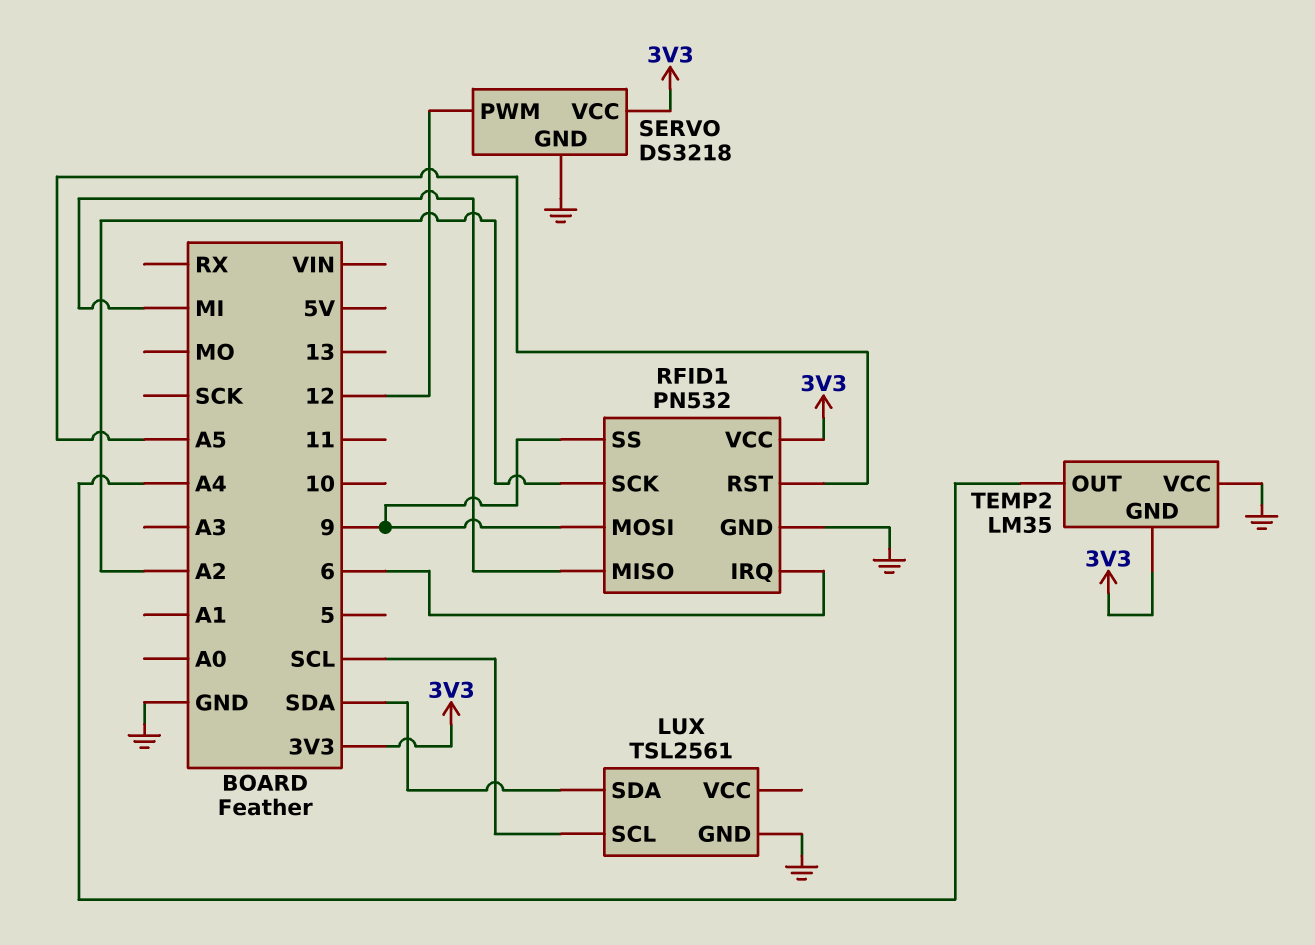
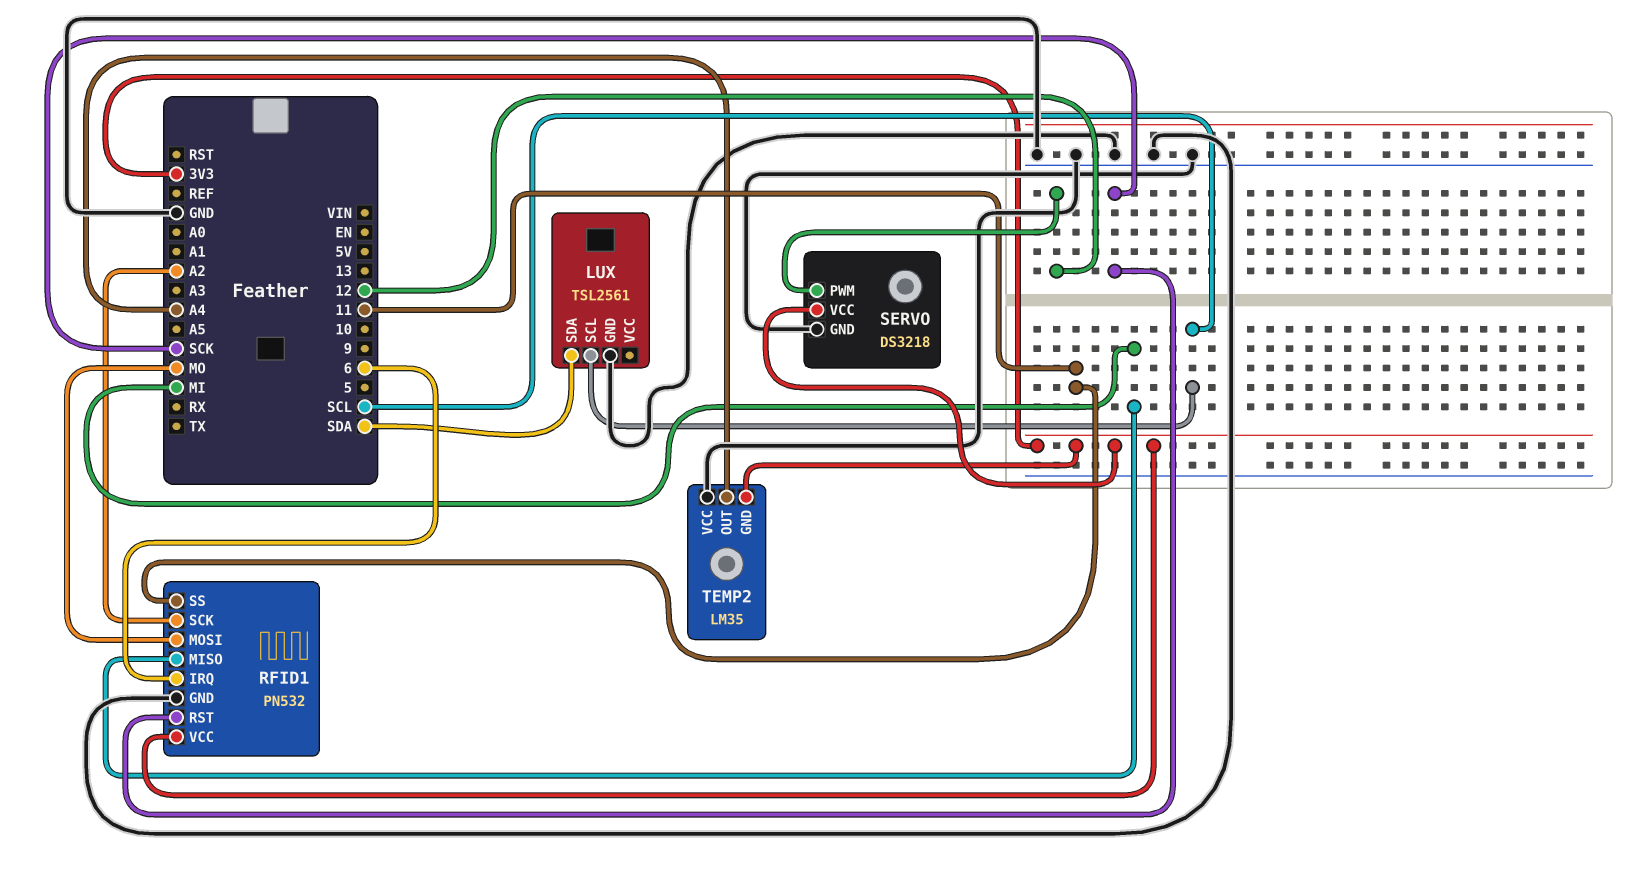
RFID1 pin MOSI: 9 -> MO
RFID1 pin RST: A5 -> SCK
RFID1 pin SS: 9 -> 11

